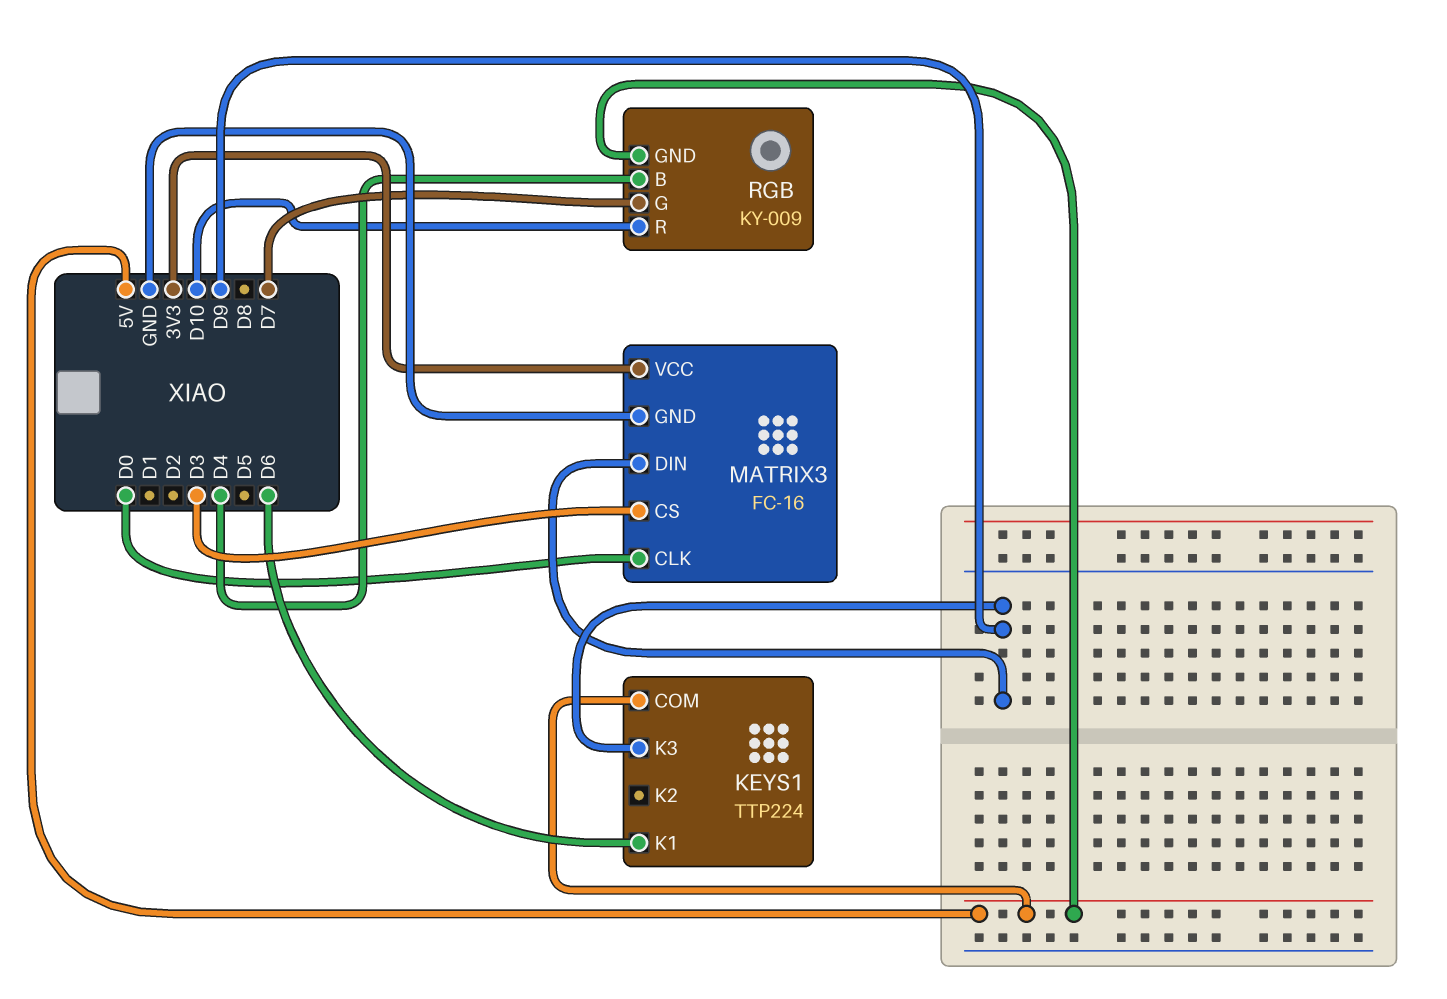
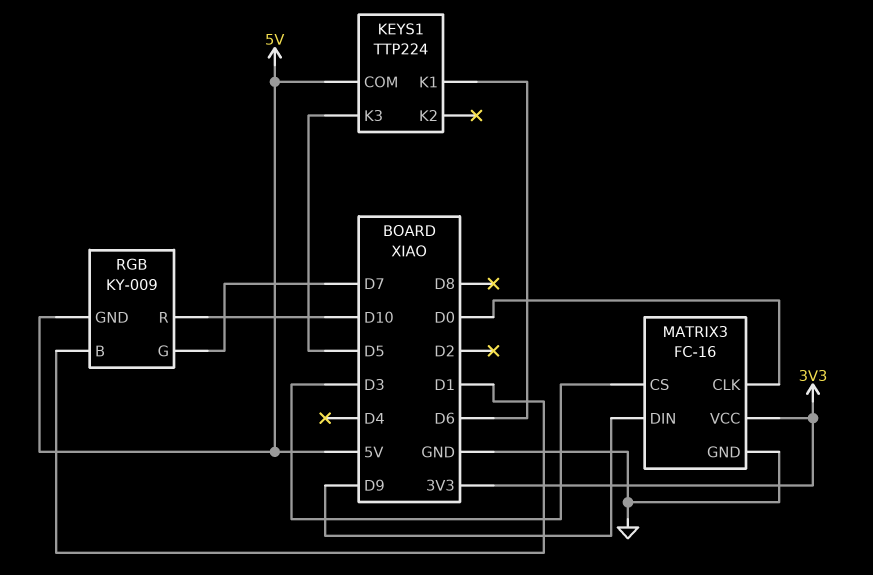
KEYS1 pin K3: D9 -> D5
RGB pin B: D4 -> D1

